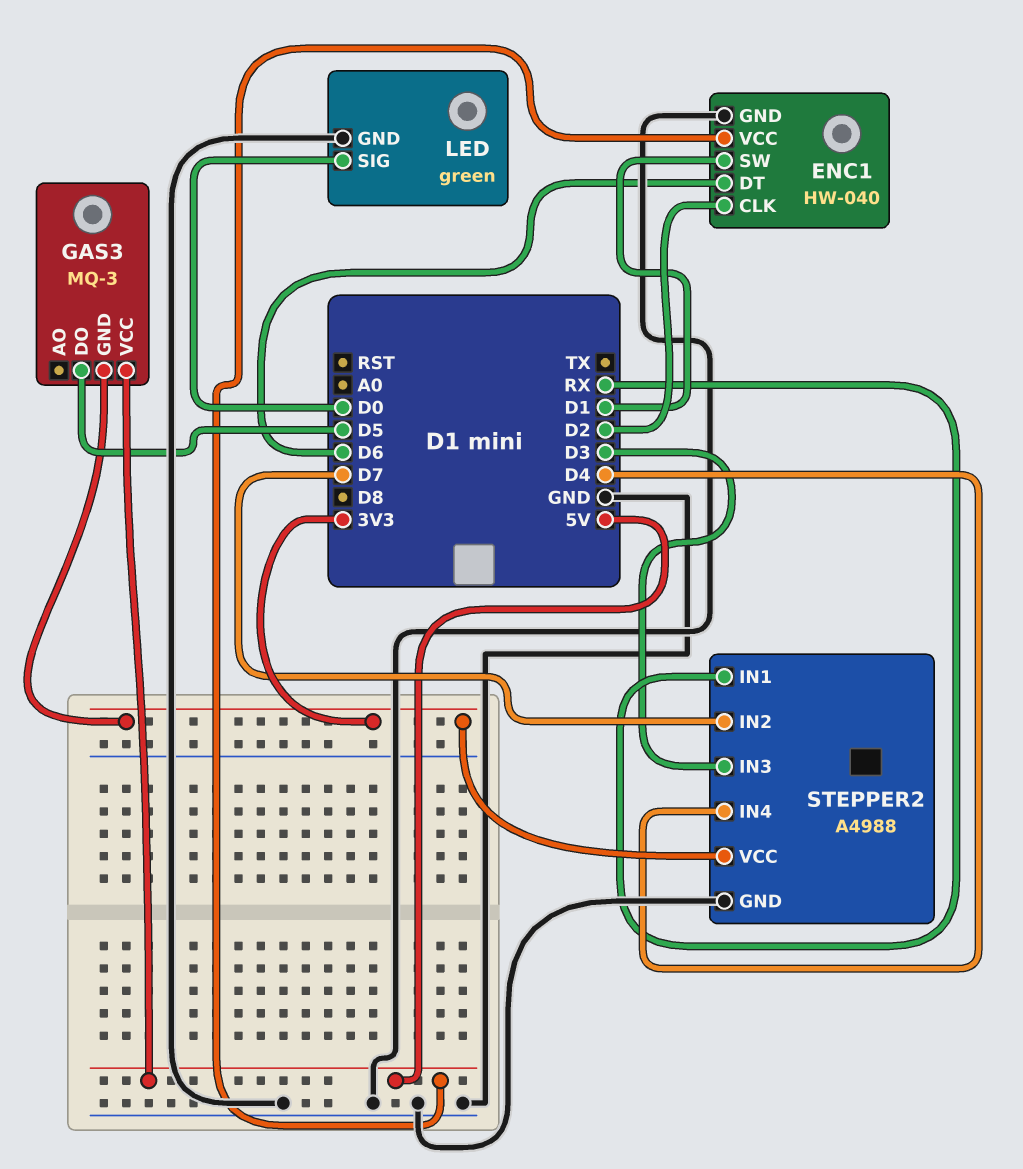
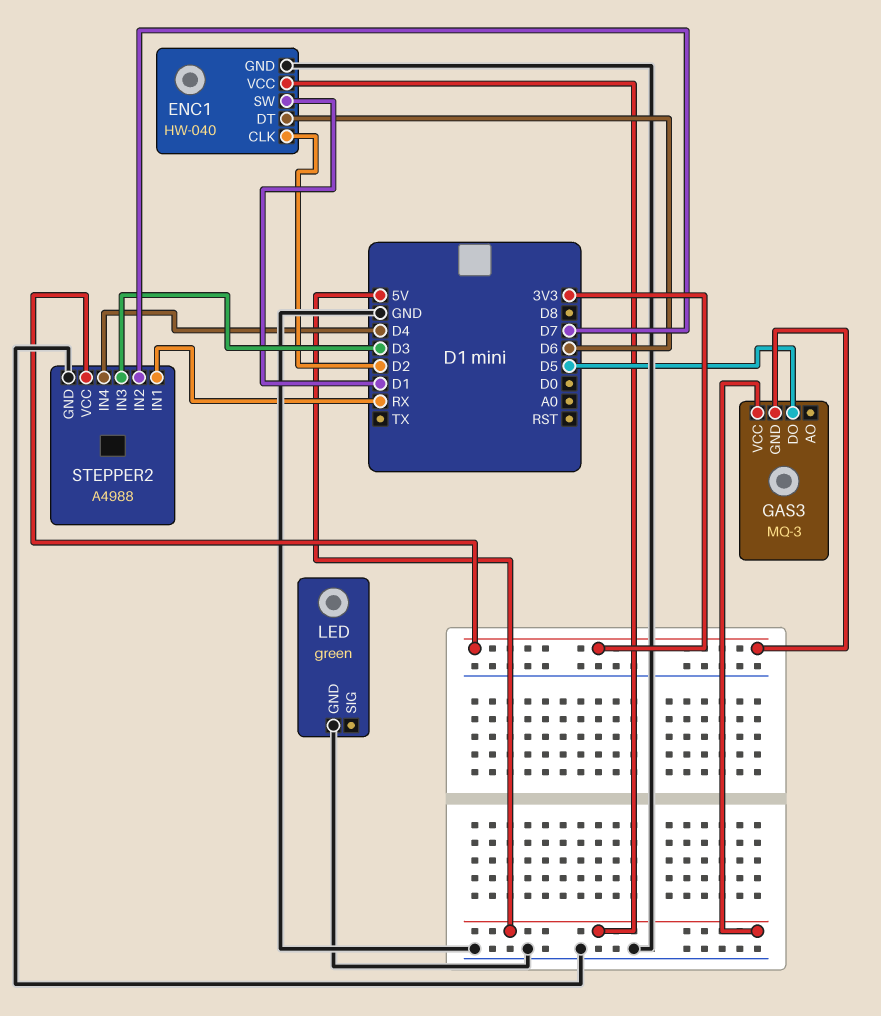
LED pin SIG: D0 -> none

